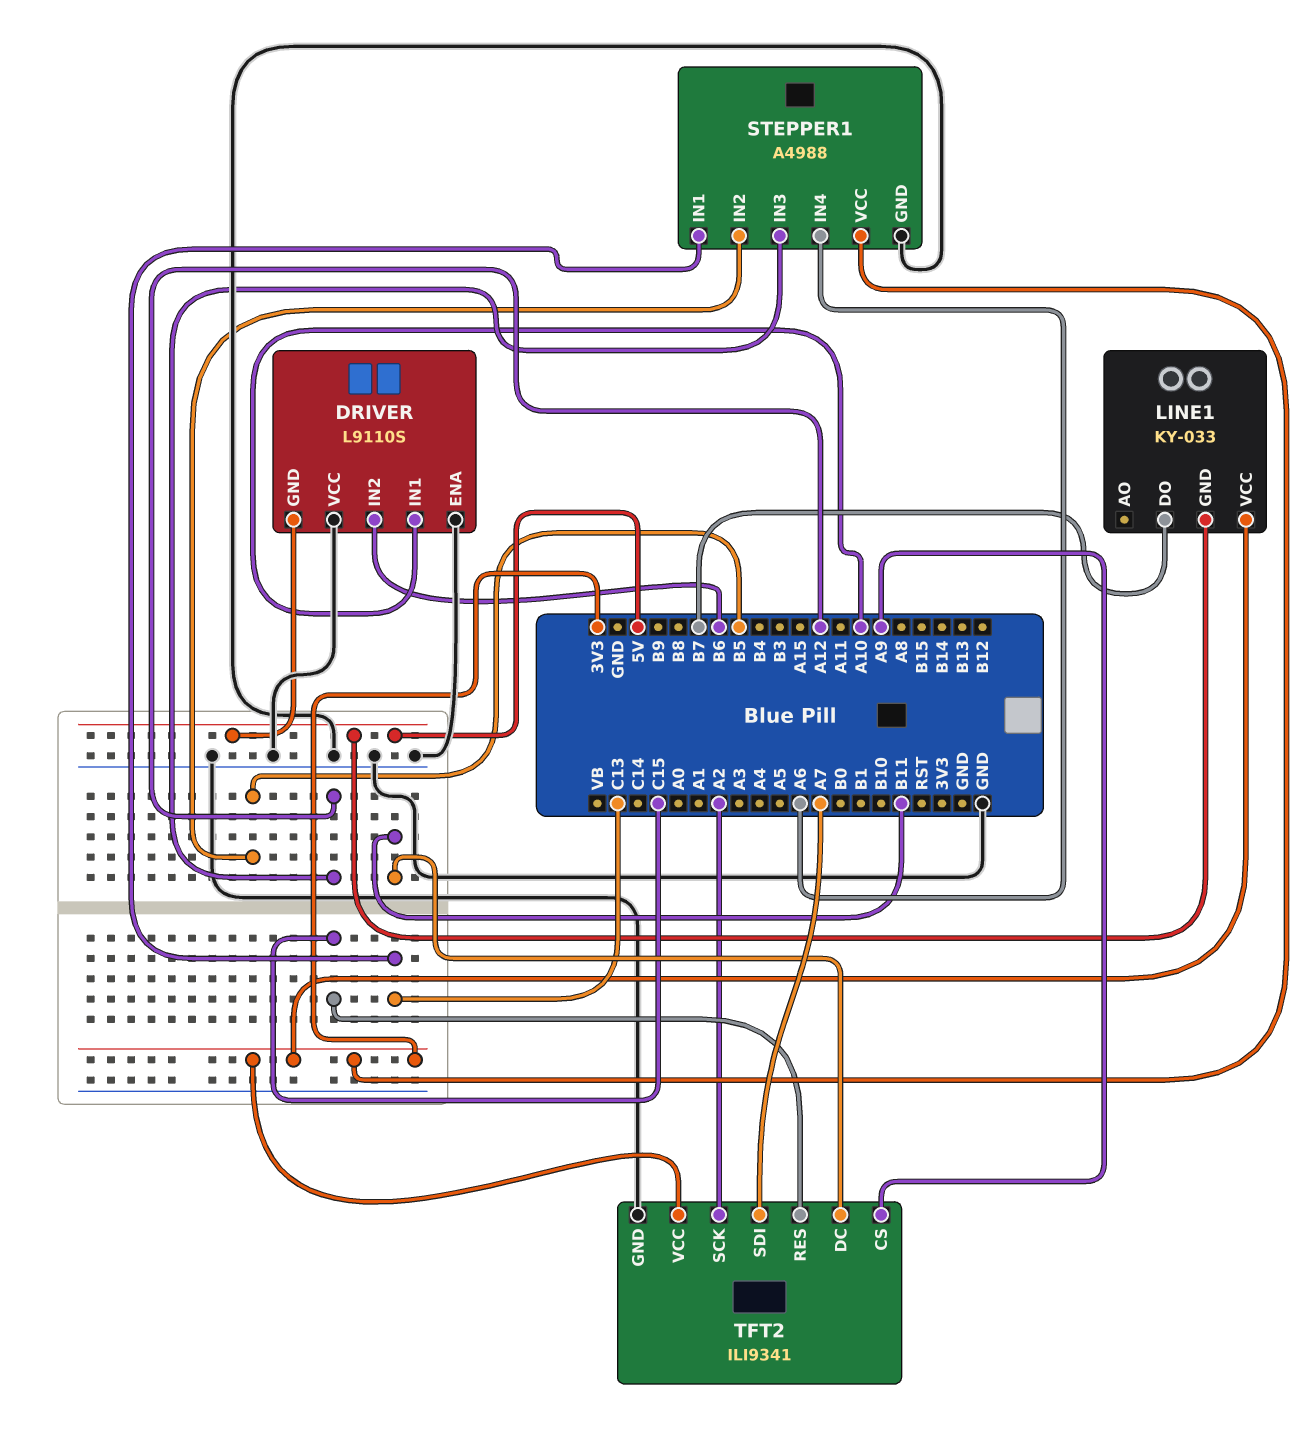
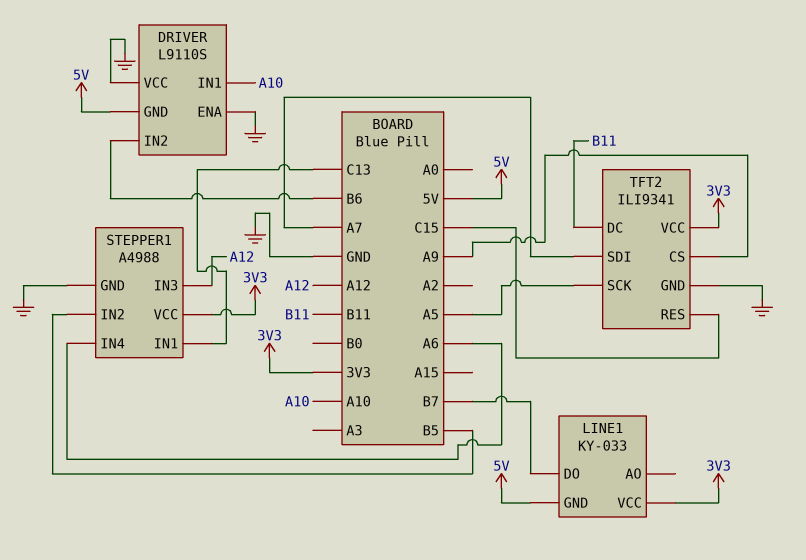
TFT2 pin SCK: A2 -> A5

